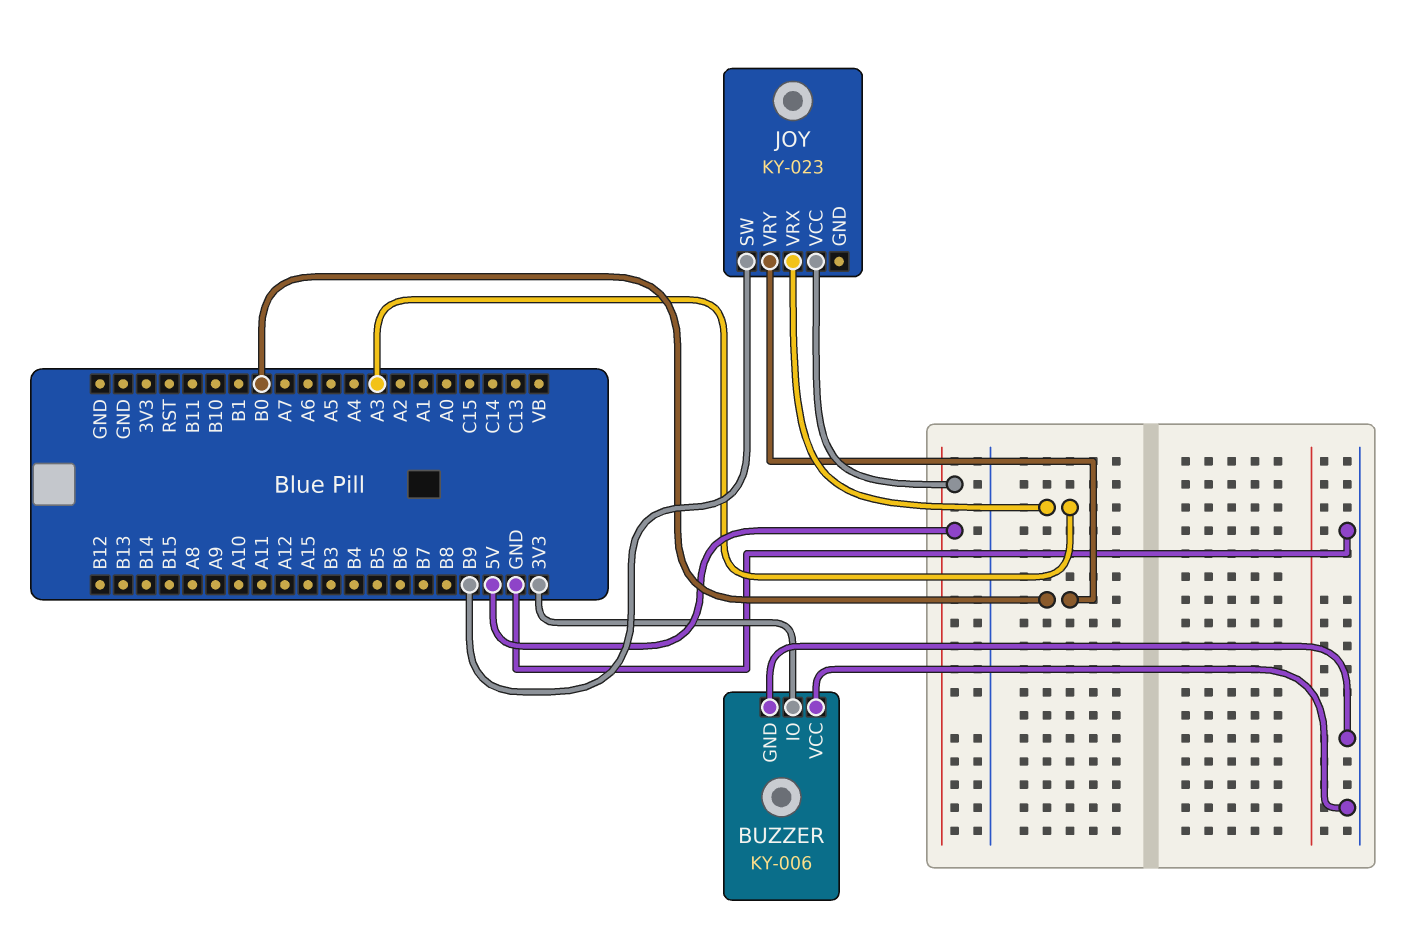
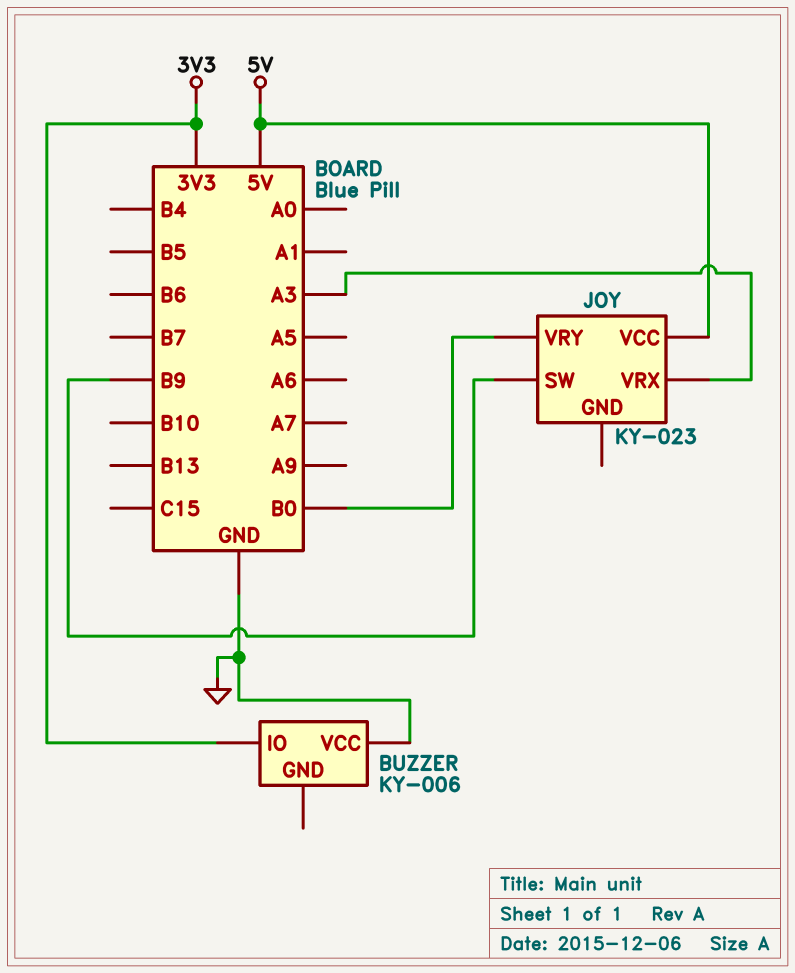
BUZZER pin GND: GND -> none

